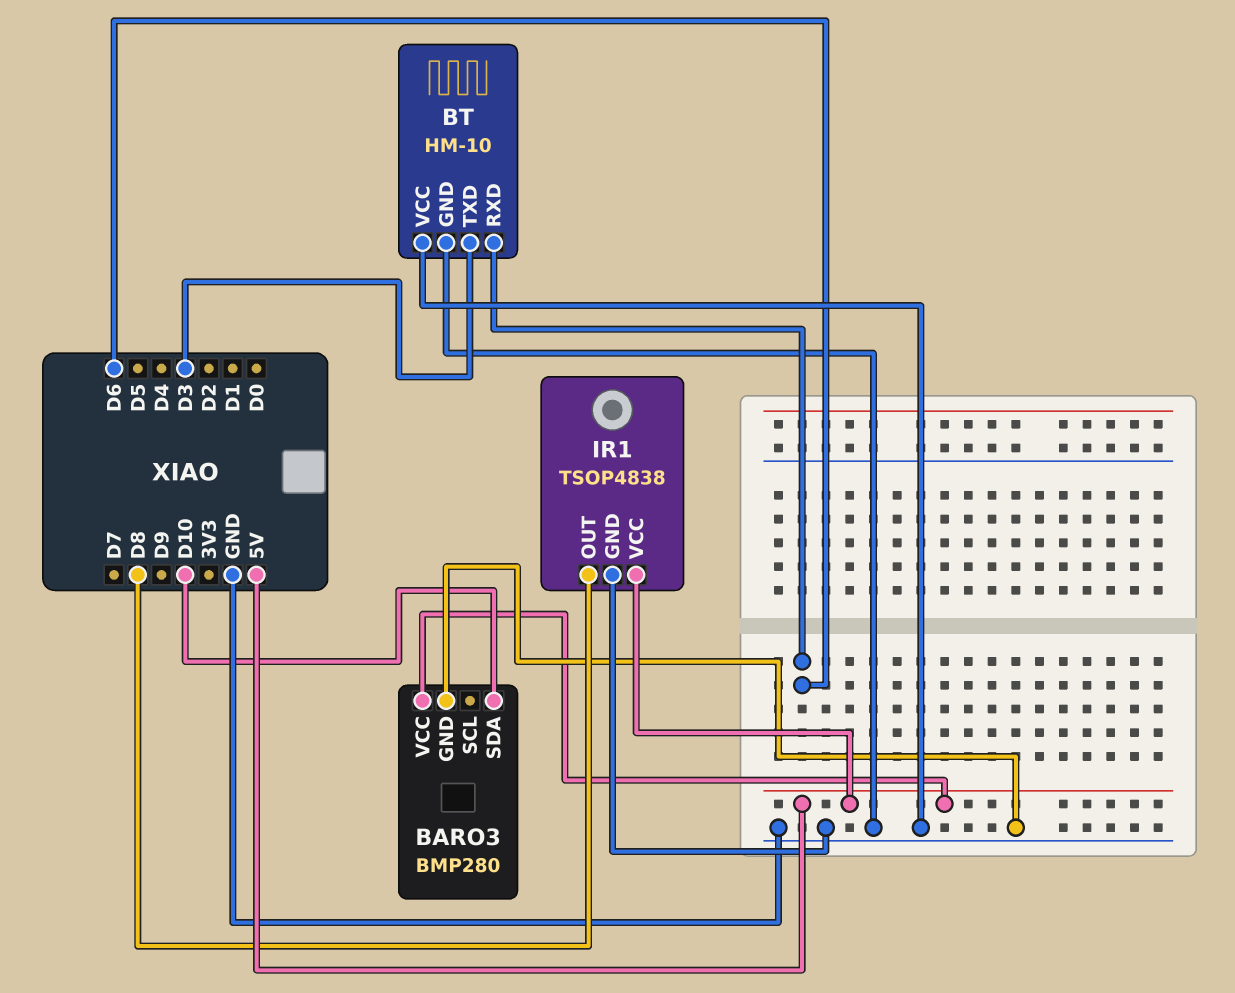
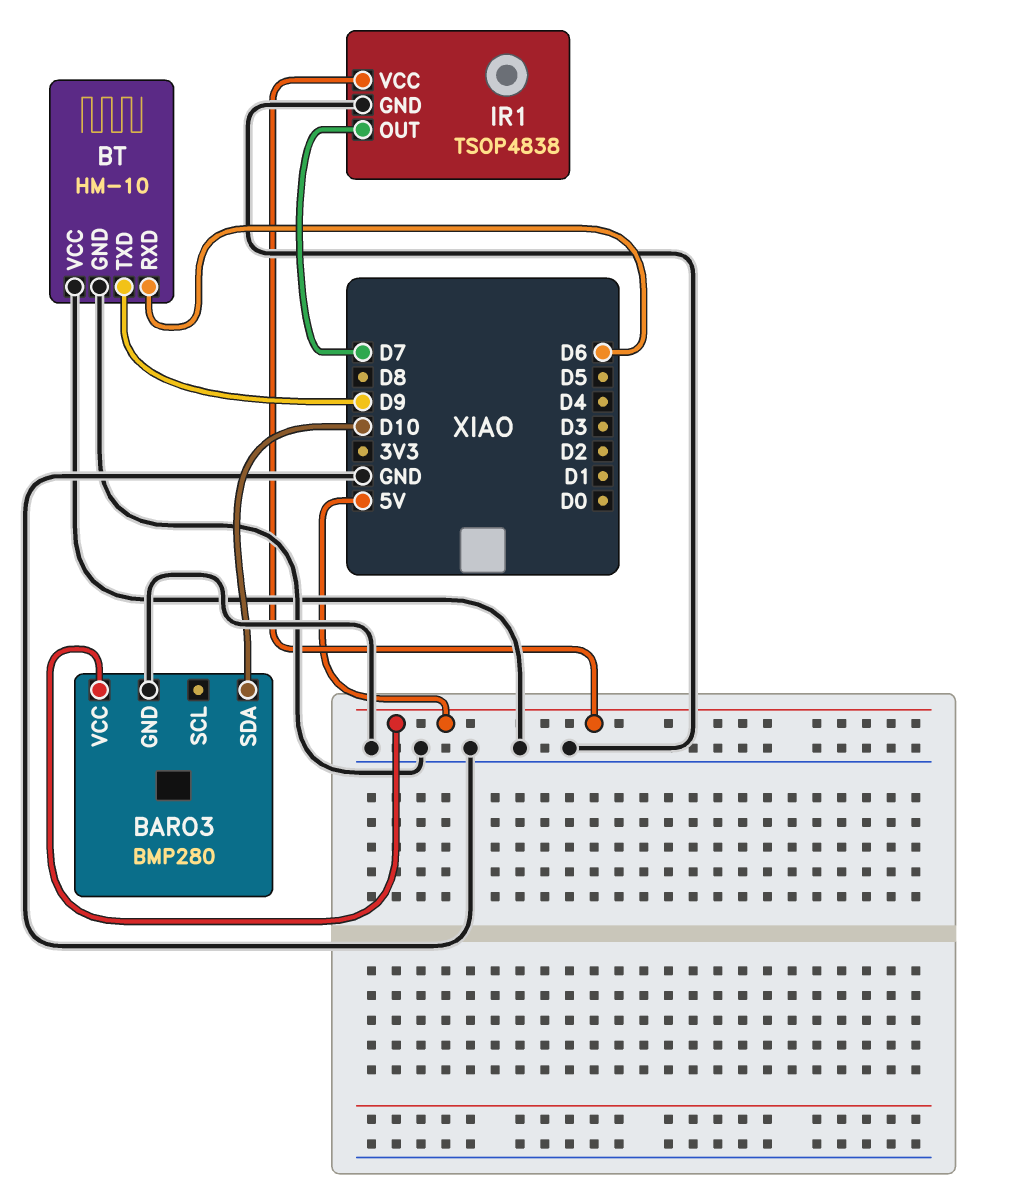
BT pin TXD: D3 -> D9
IR1 pin OUT: D8 -> D7

